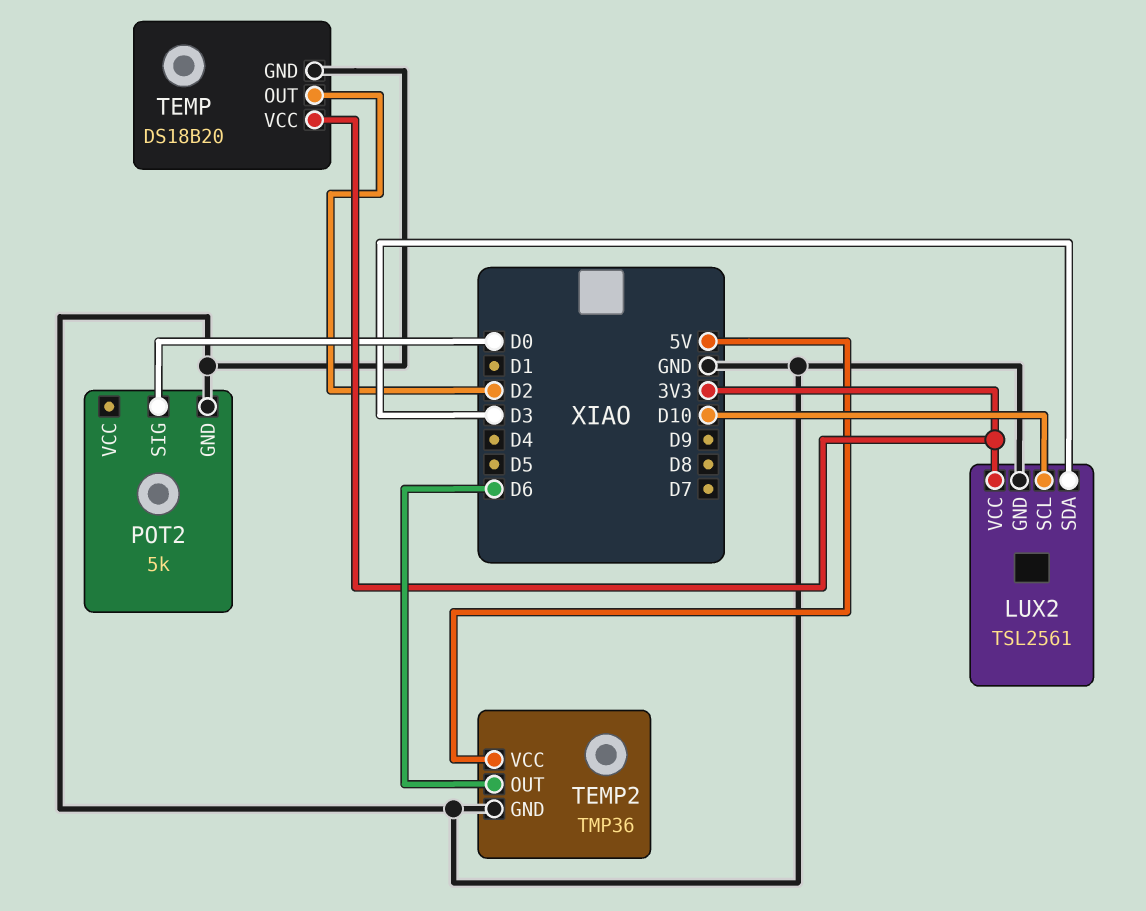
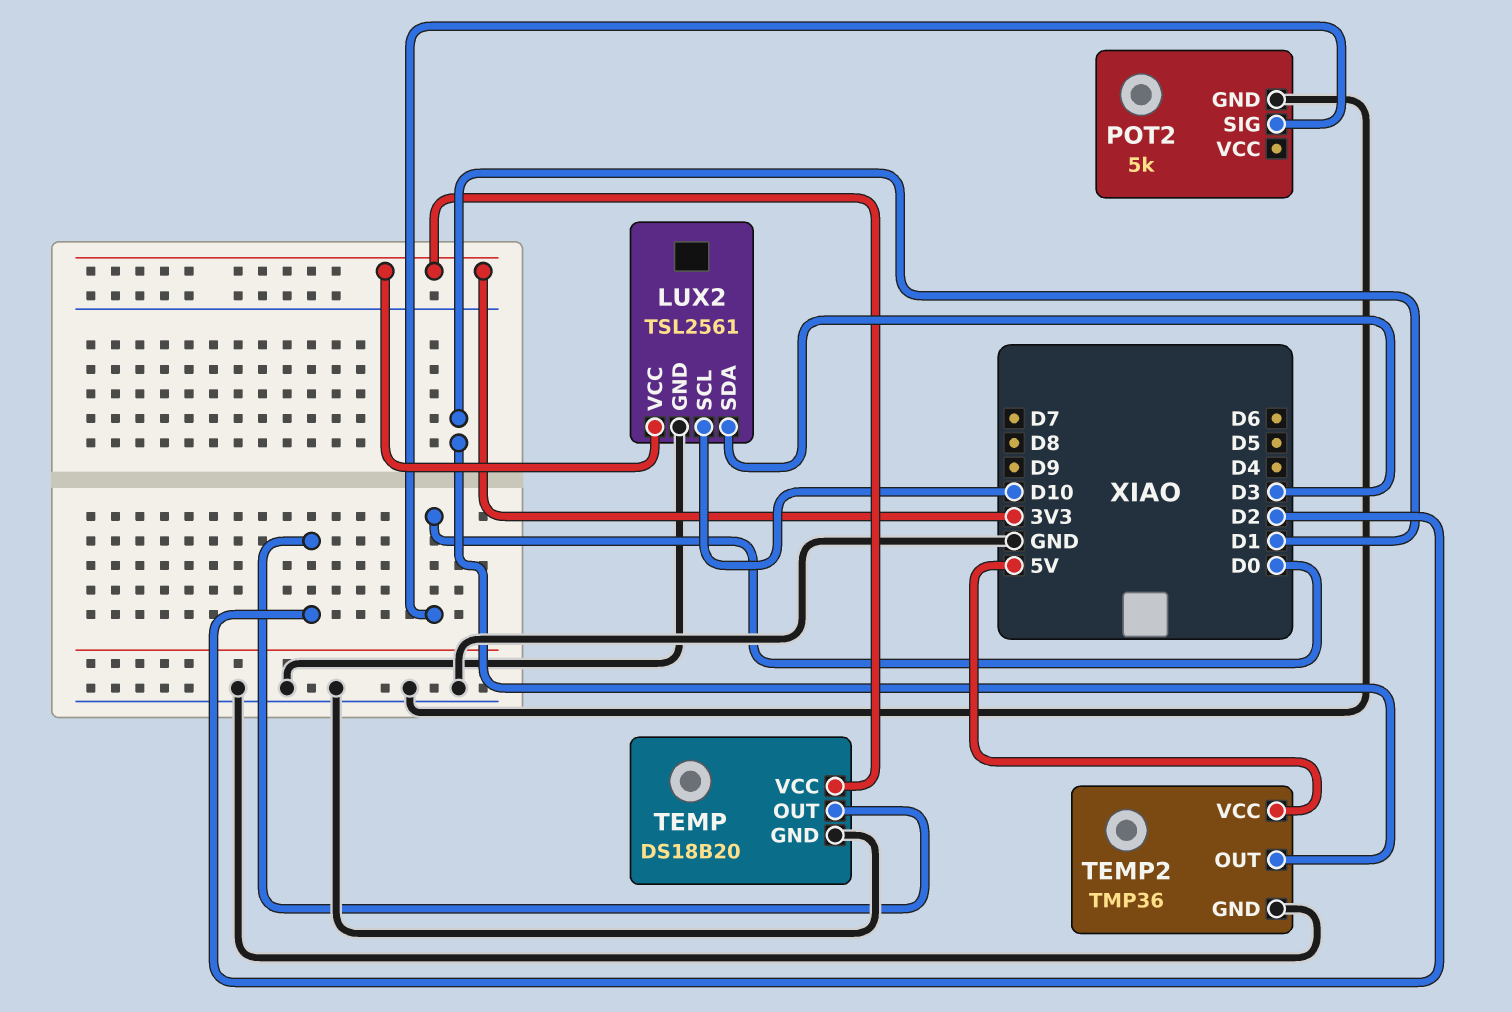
TEMP2 pin OUT: D6 -> D1

